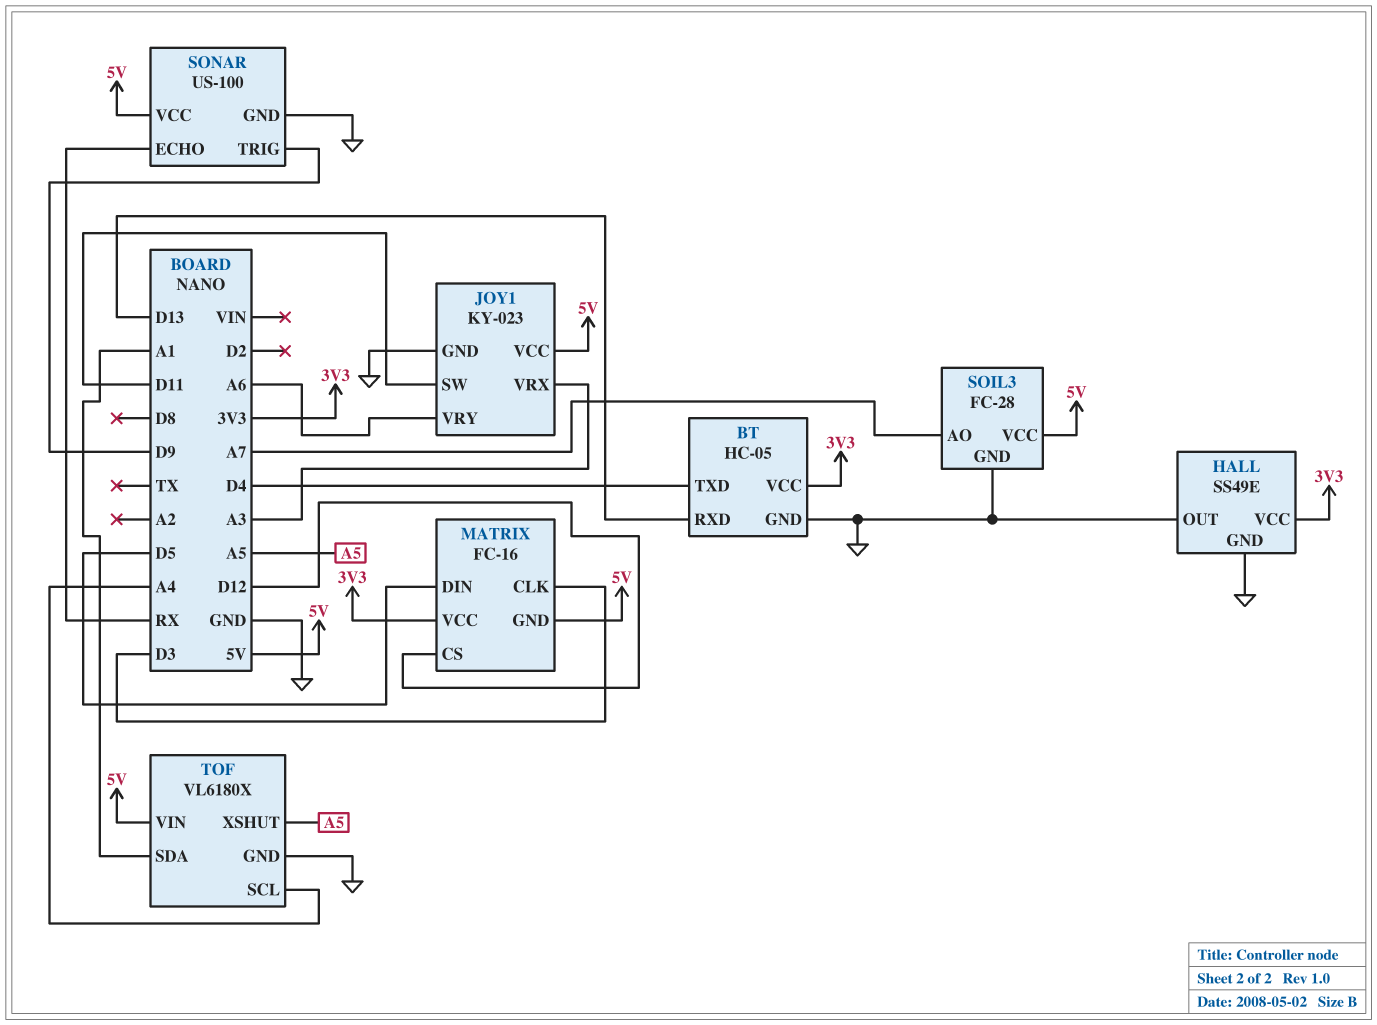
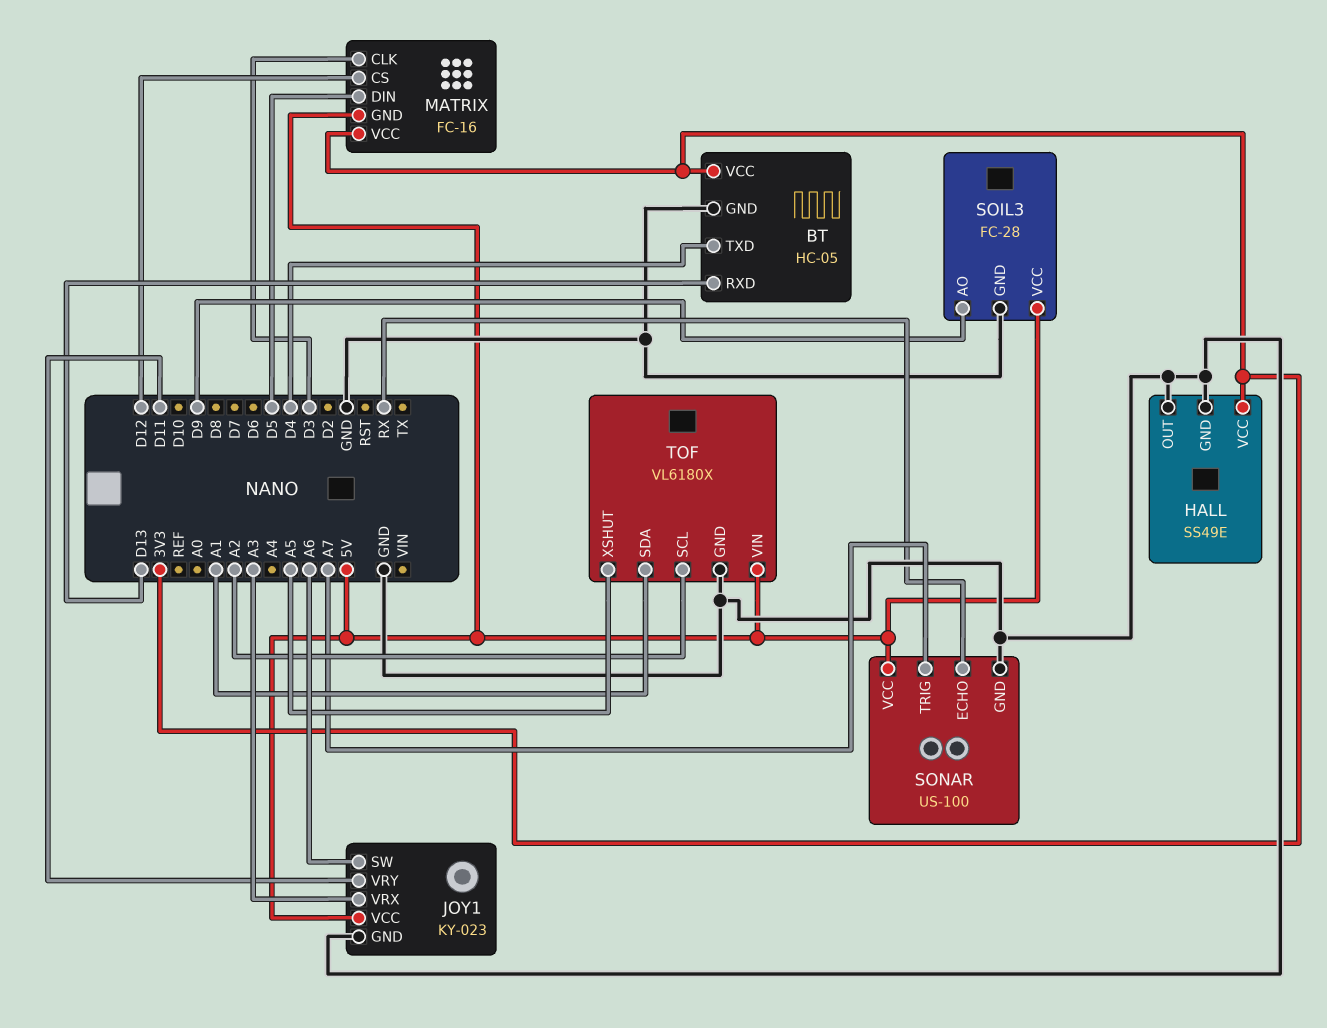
JOY1 pin SW: D11 -> A6
JOY1 pin VRY: A6 -> D11
SOIL3 pin AO: A7 -> D9
SONAR pin TRIG: D9 -> A7
TOF pin SCL: A4 -> A2

